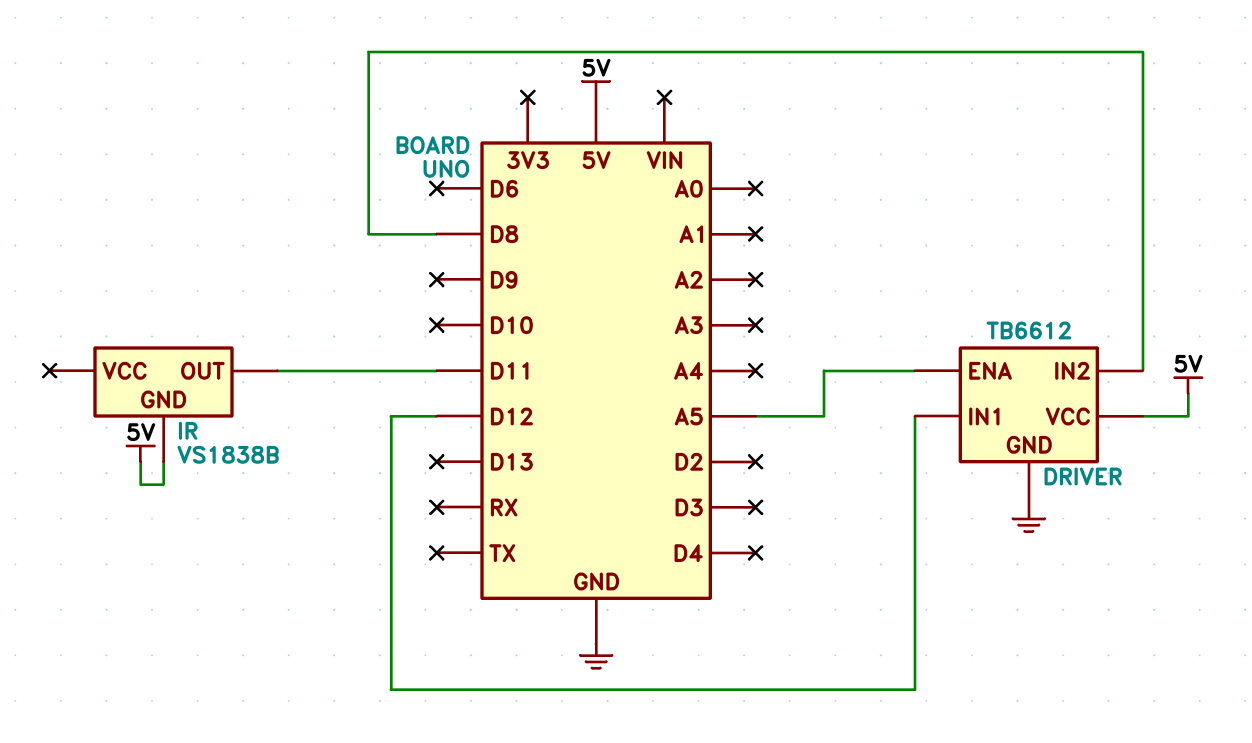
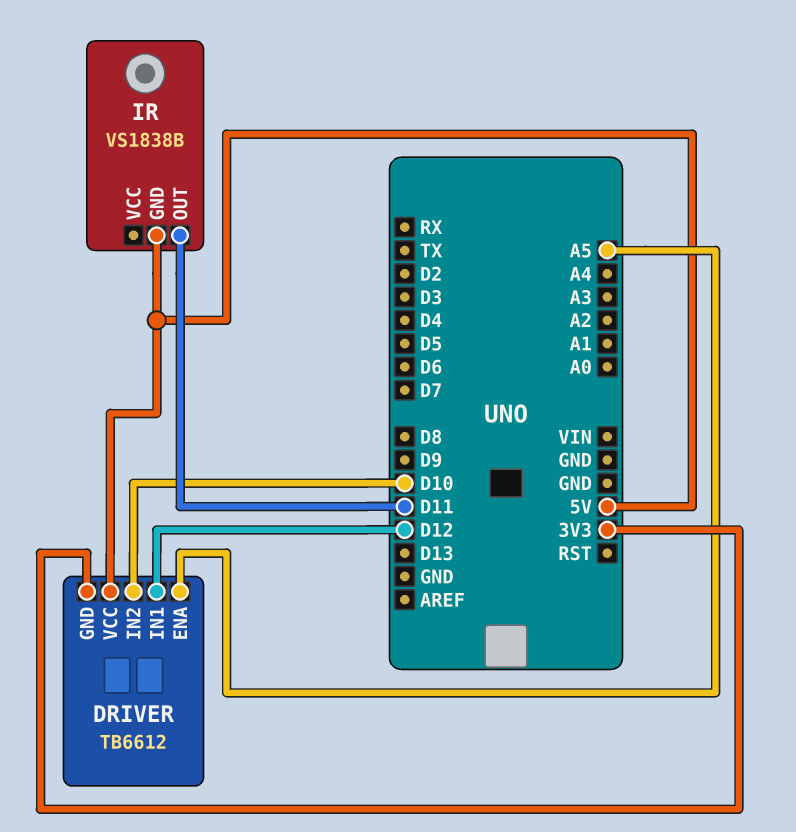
DRIVER pin GND: GND -> 3V3
DRIVER pin IN2: D8 -> D10

